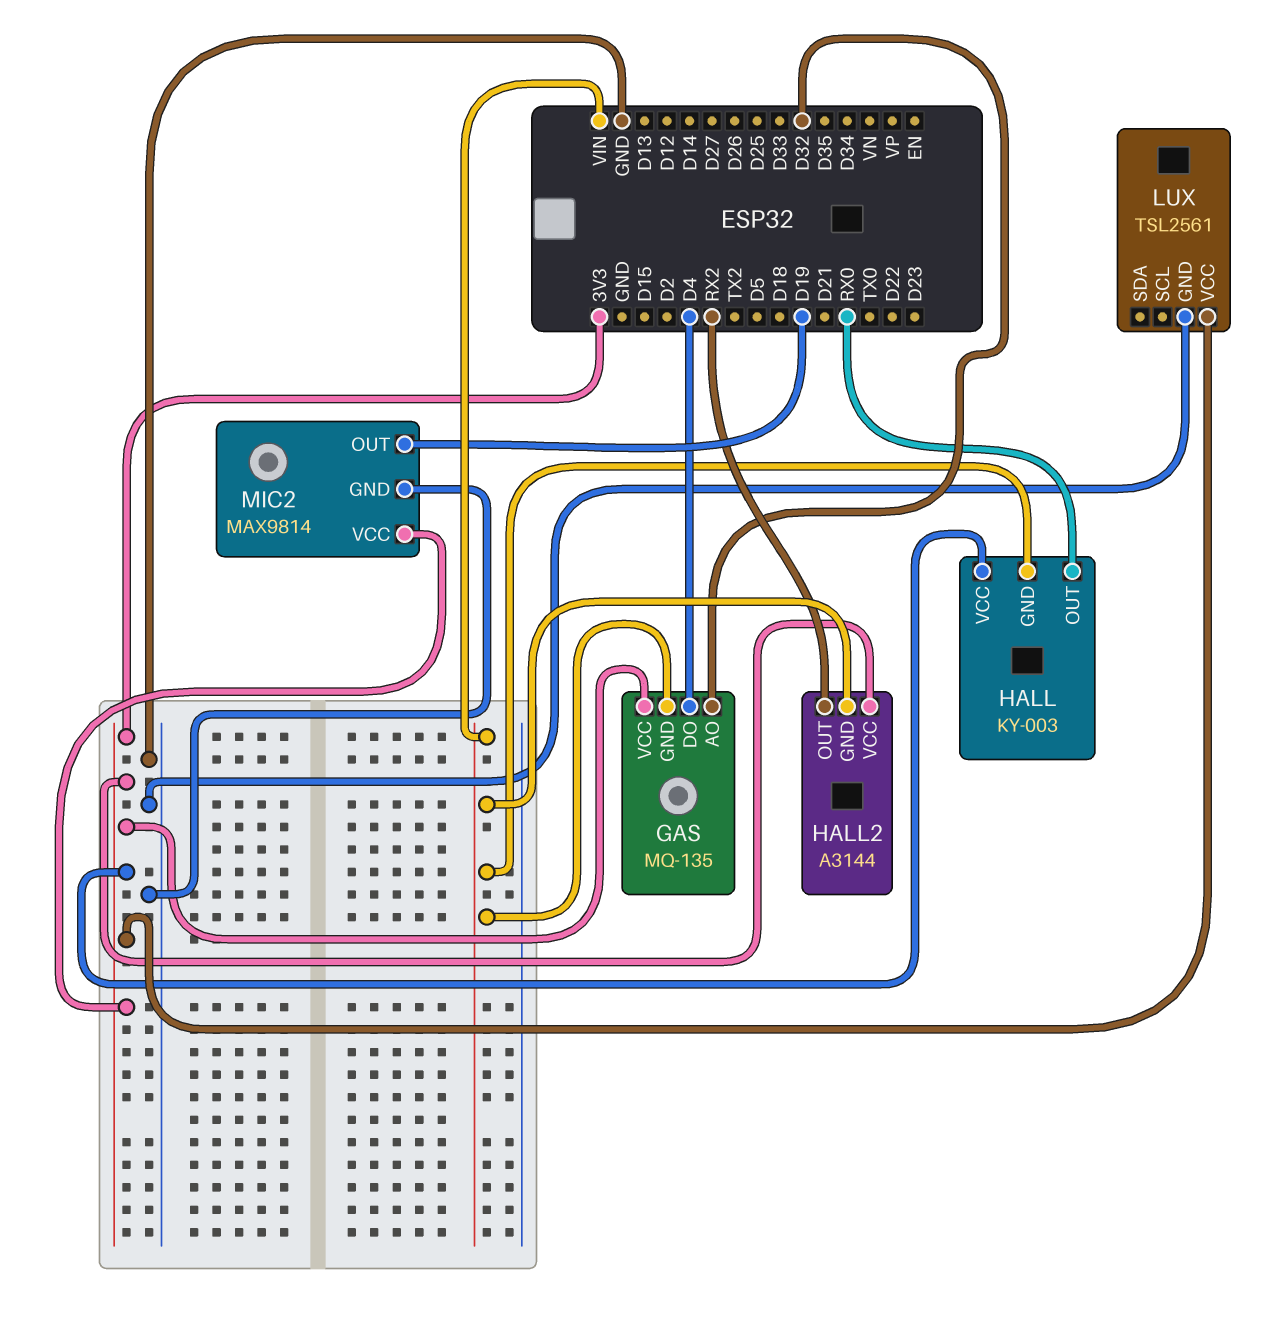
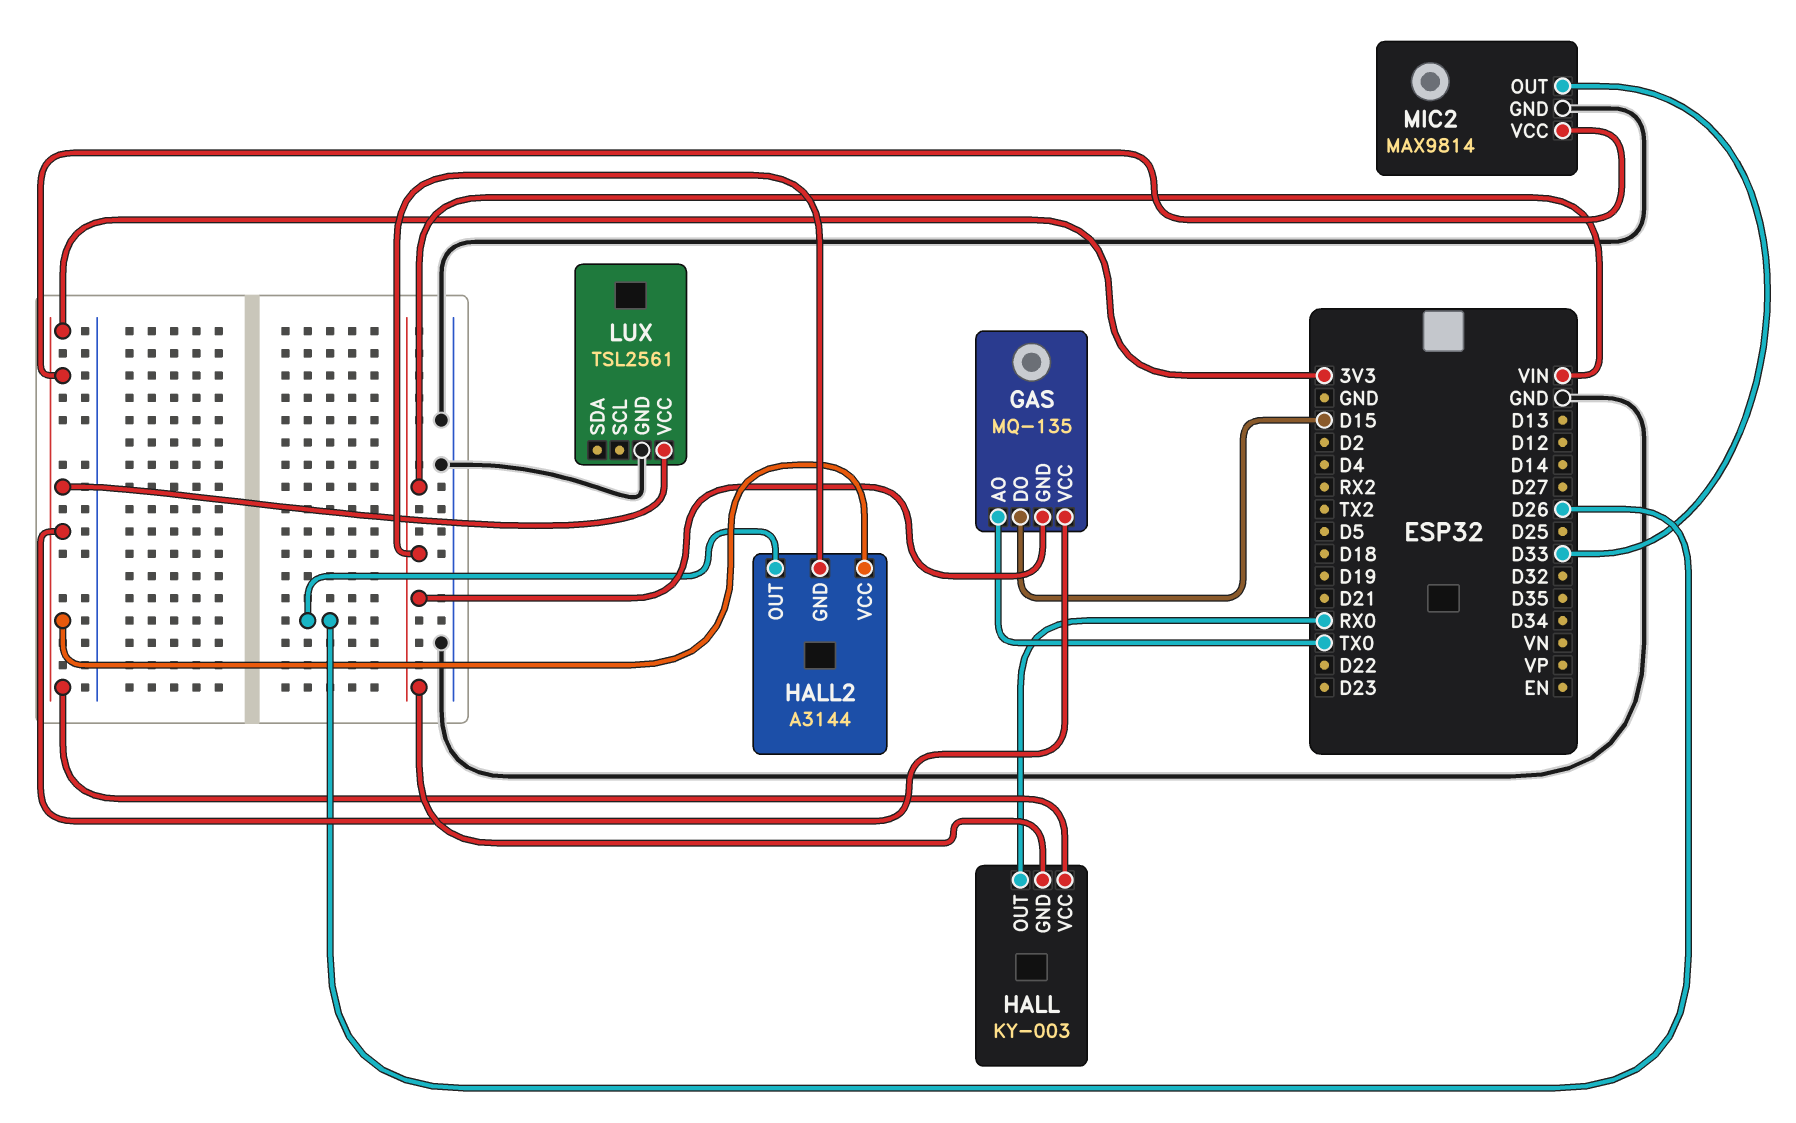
GAS pin AO: D32 -> TX0
GAS pin DO: D4 -> D15
HALL2 pin OUT: RX2 -> D26
MIC2 pin OUT: D19 -> D33

